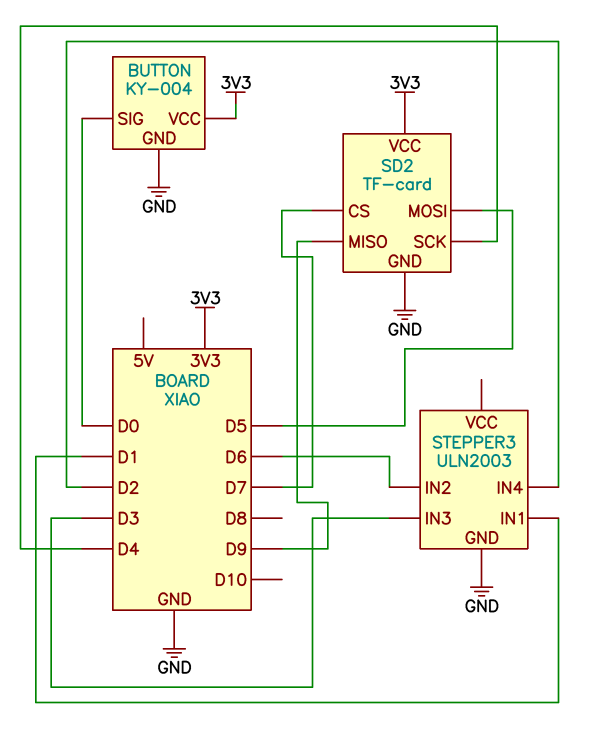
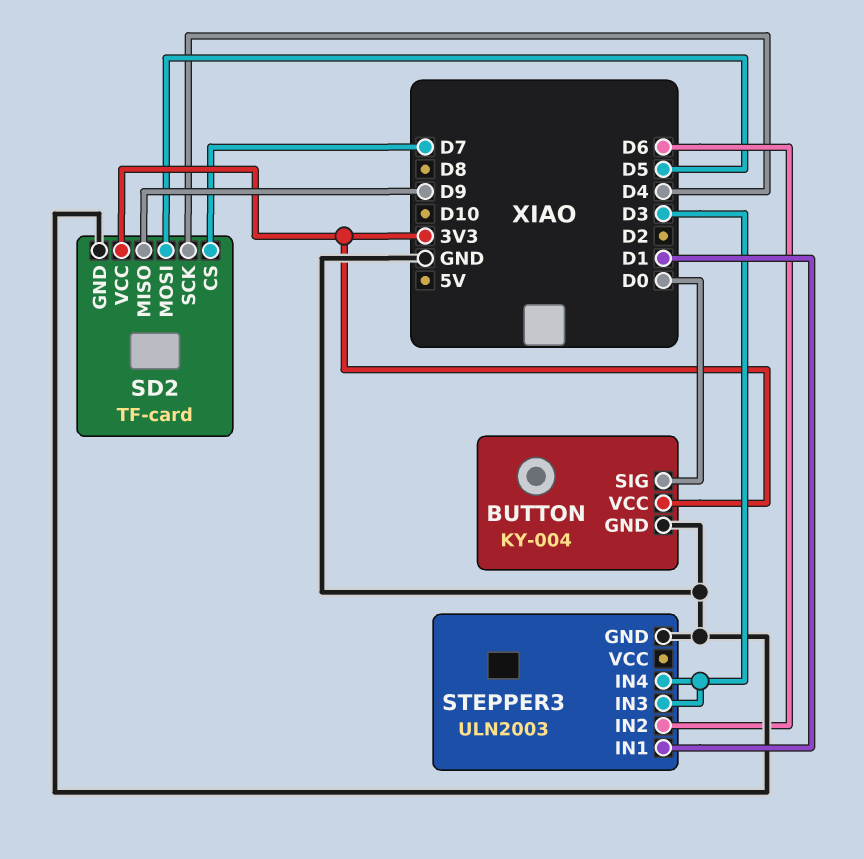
STEPPER3 pin IN4: D2 -> D3

